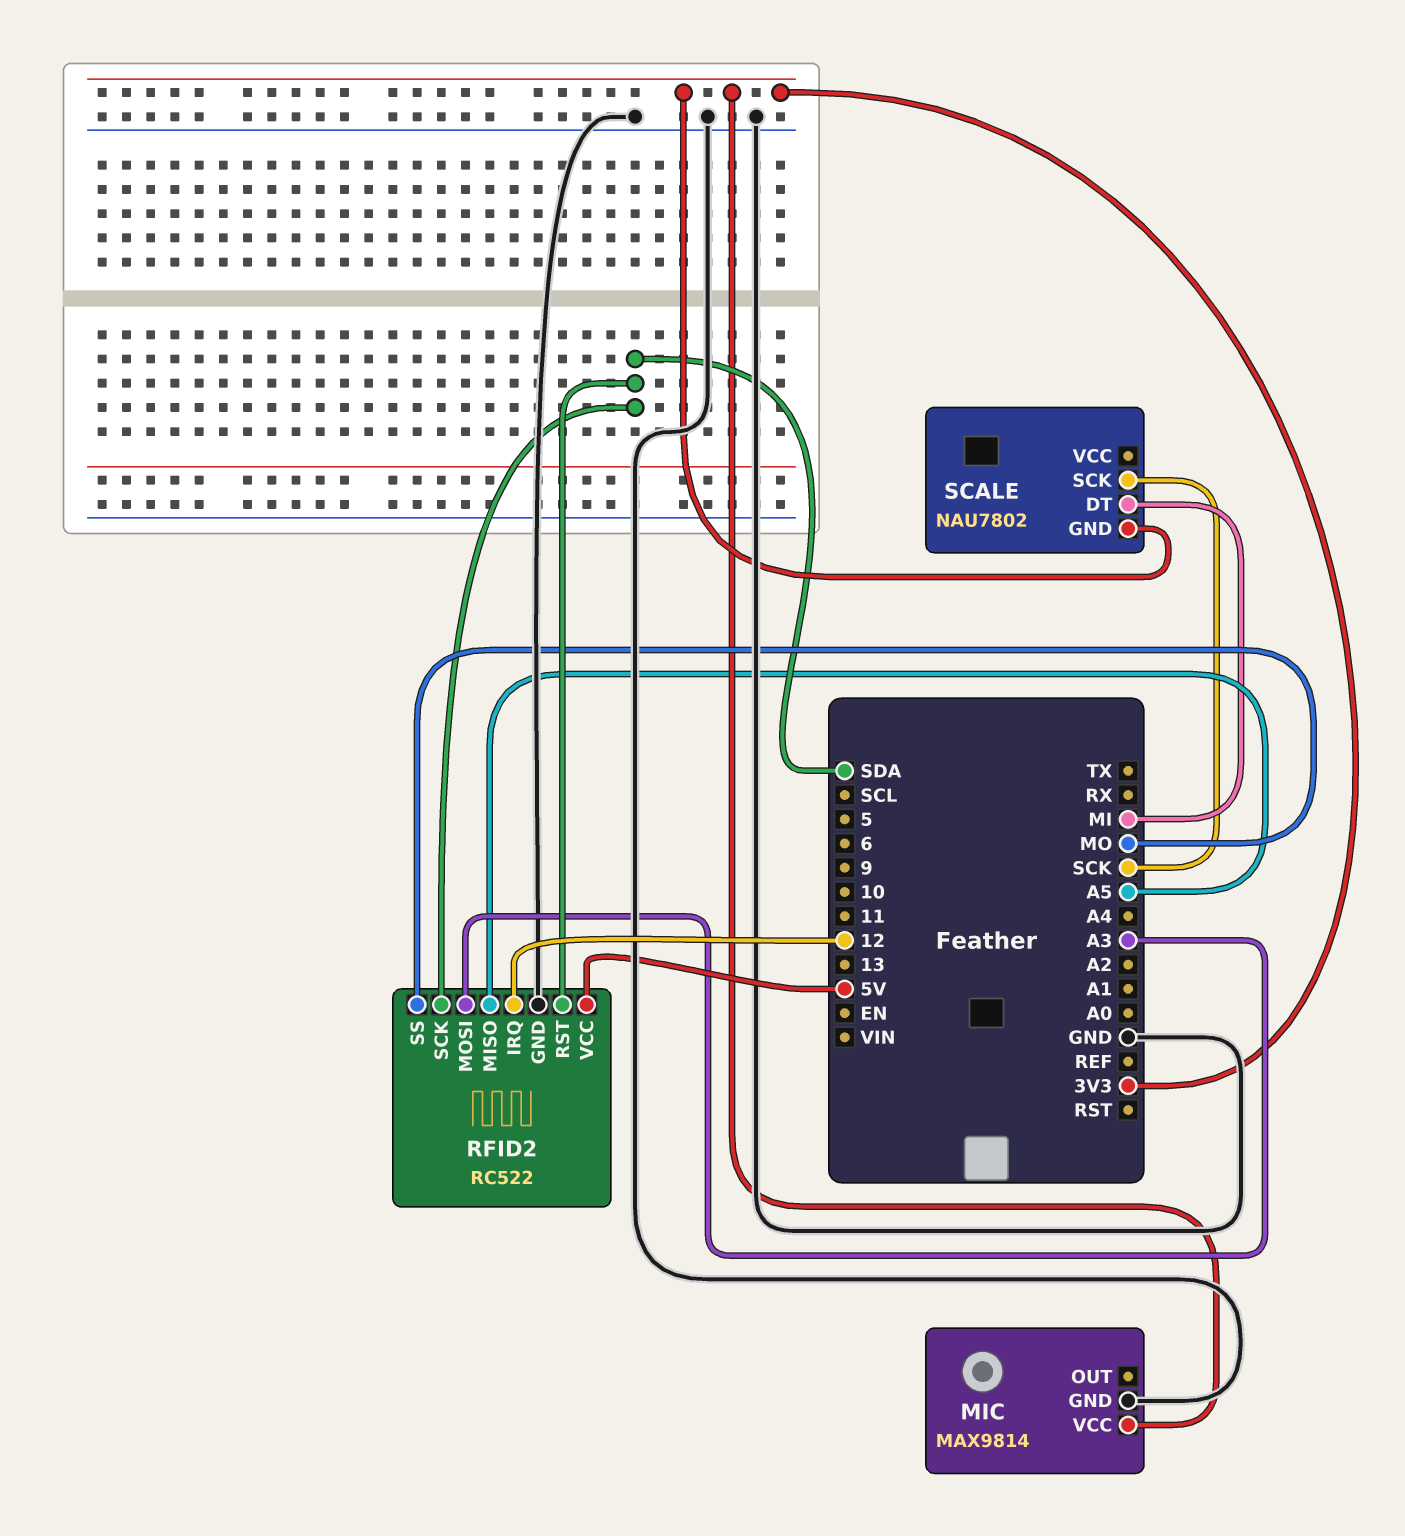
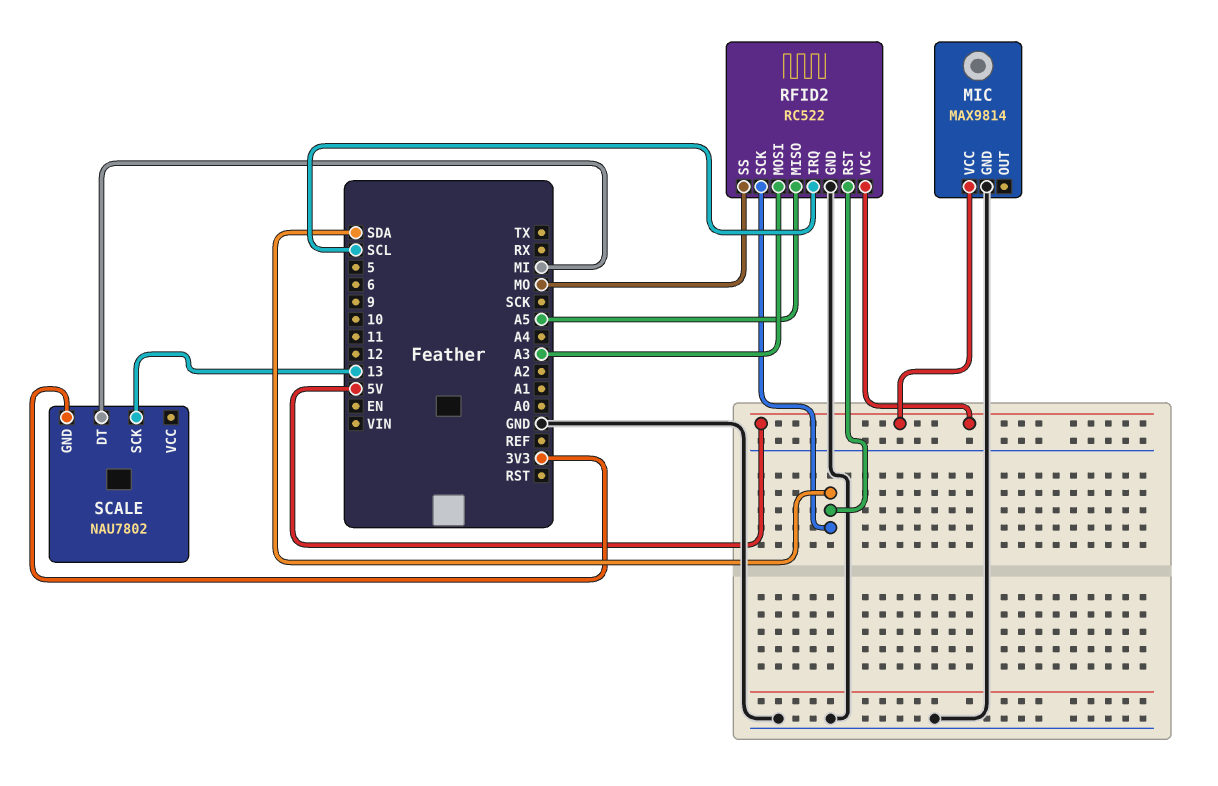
MIC pin VCC: 3V3 -> 5V
RFID2 pin IRQ: 12 -> SCL
SCALE pin SCK: SCK -> 13

